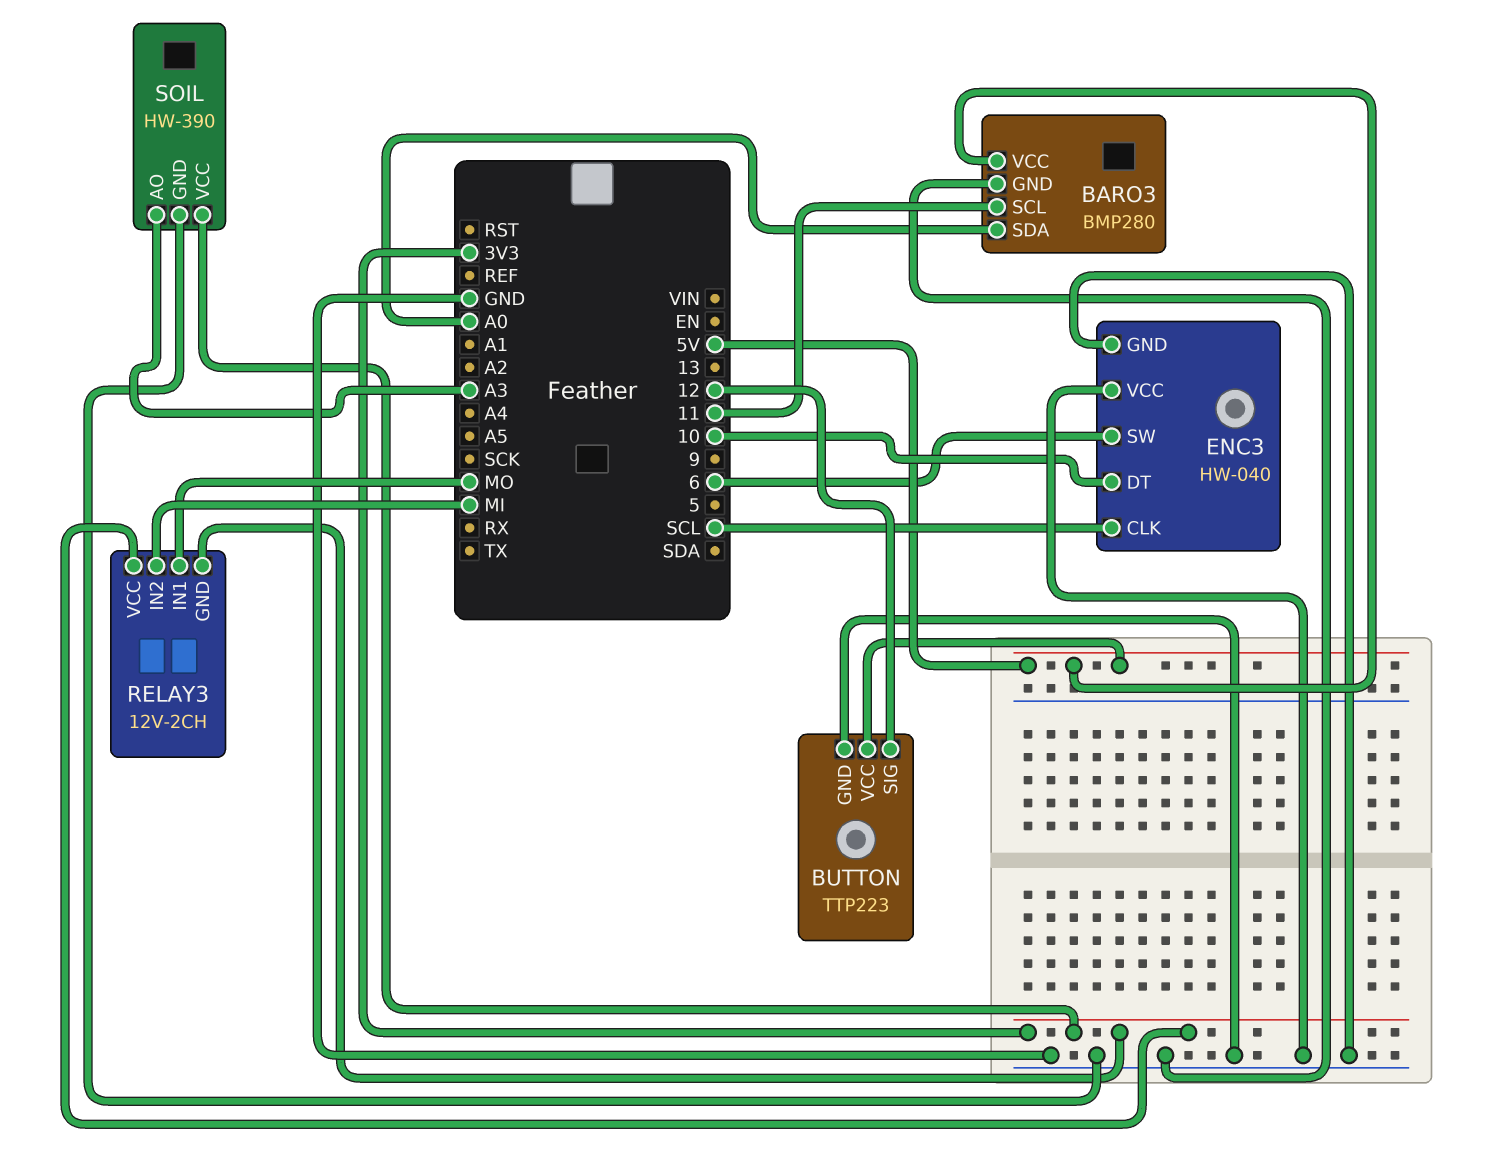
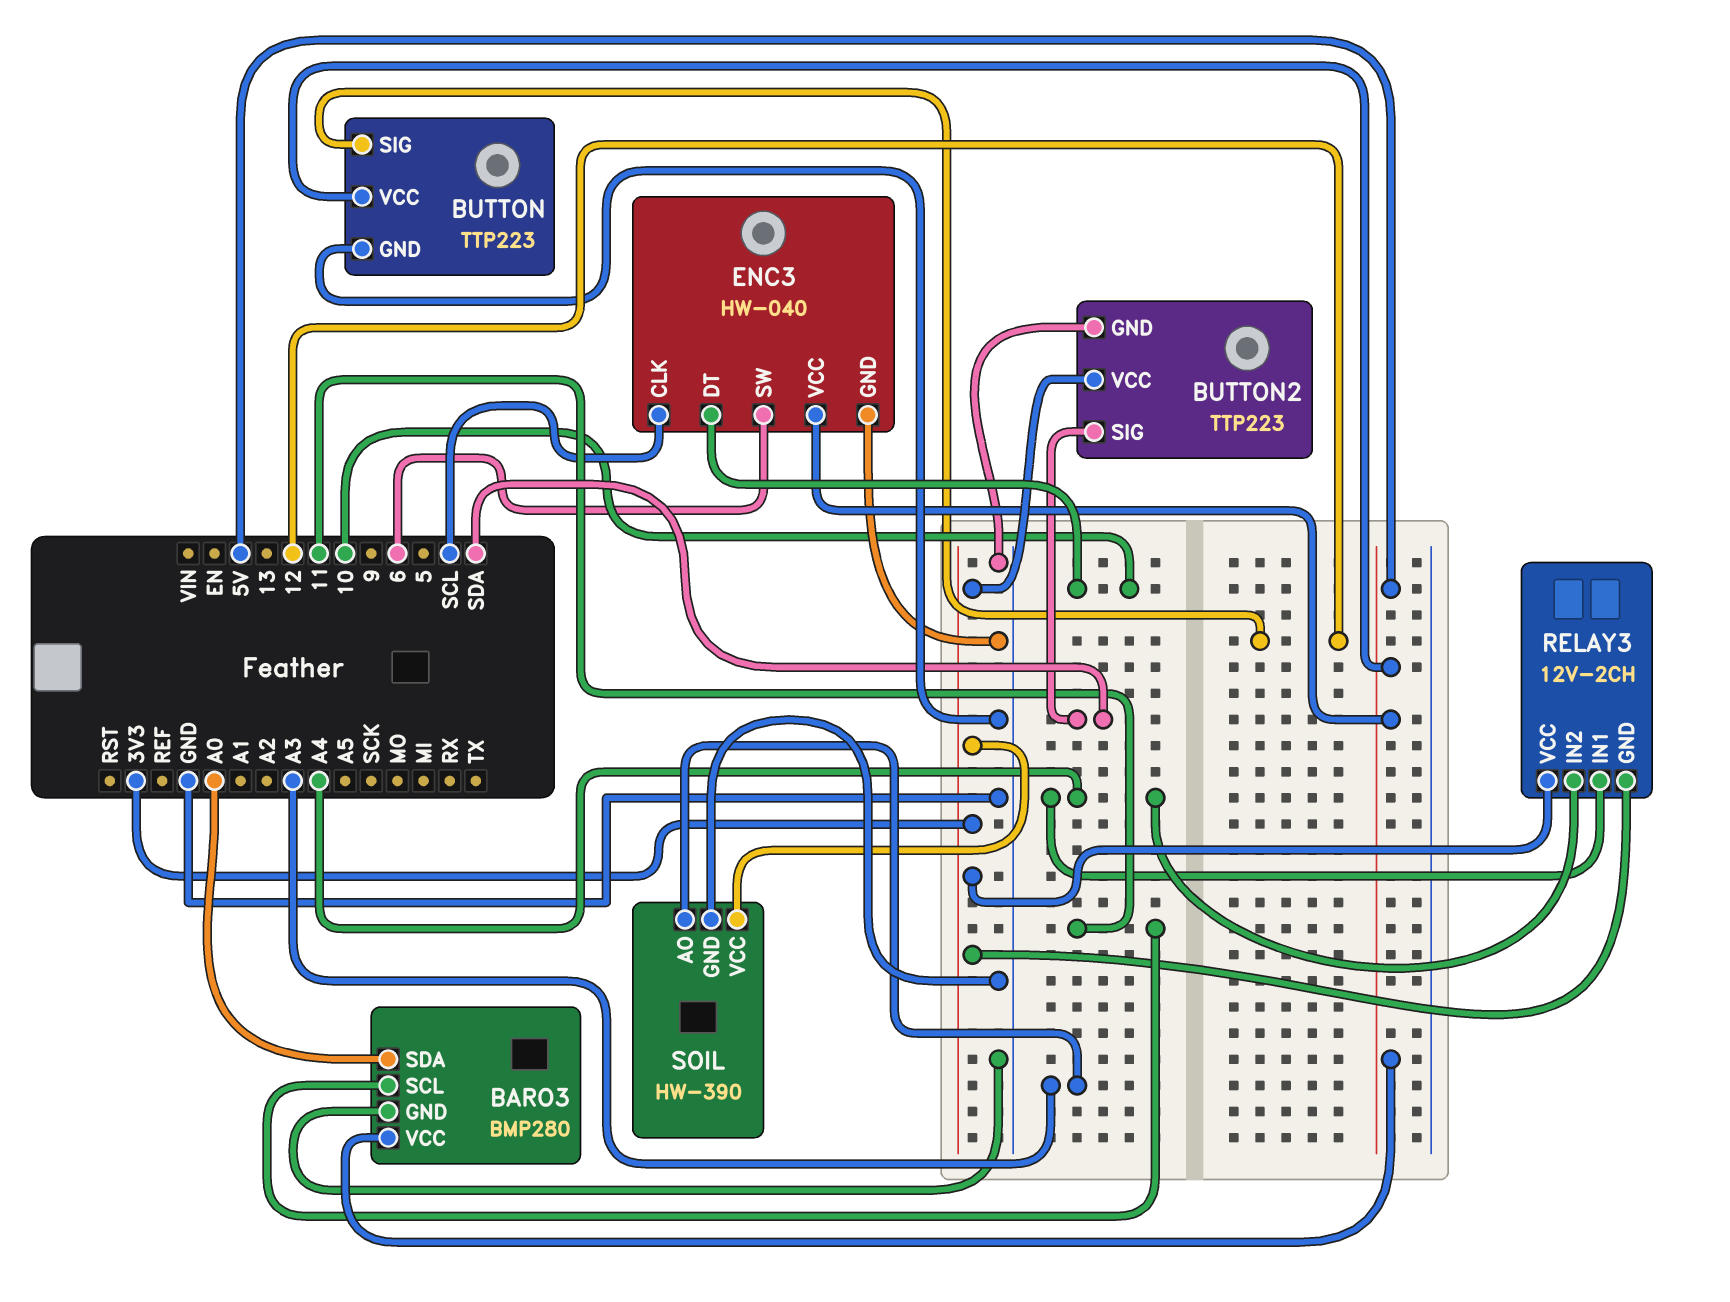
BUTTON2: none -> TTP223
BUTTON2 pin GND: none -> GND
BUTTON2 pin SIG: none -> SDA
BUTTON2 pin VCC: none -> 3V3
ENC3 pin VCC: GND -> 5V
RELAY3 pin IN1: MO -> A4
RELAY3 pin IN2: MI -> A4

